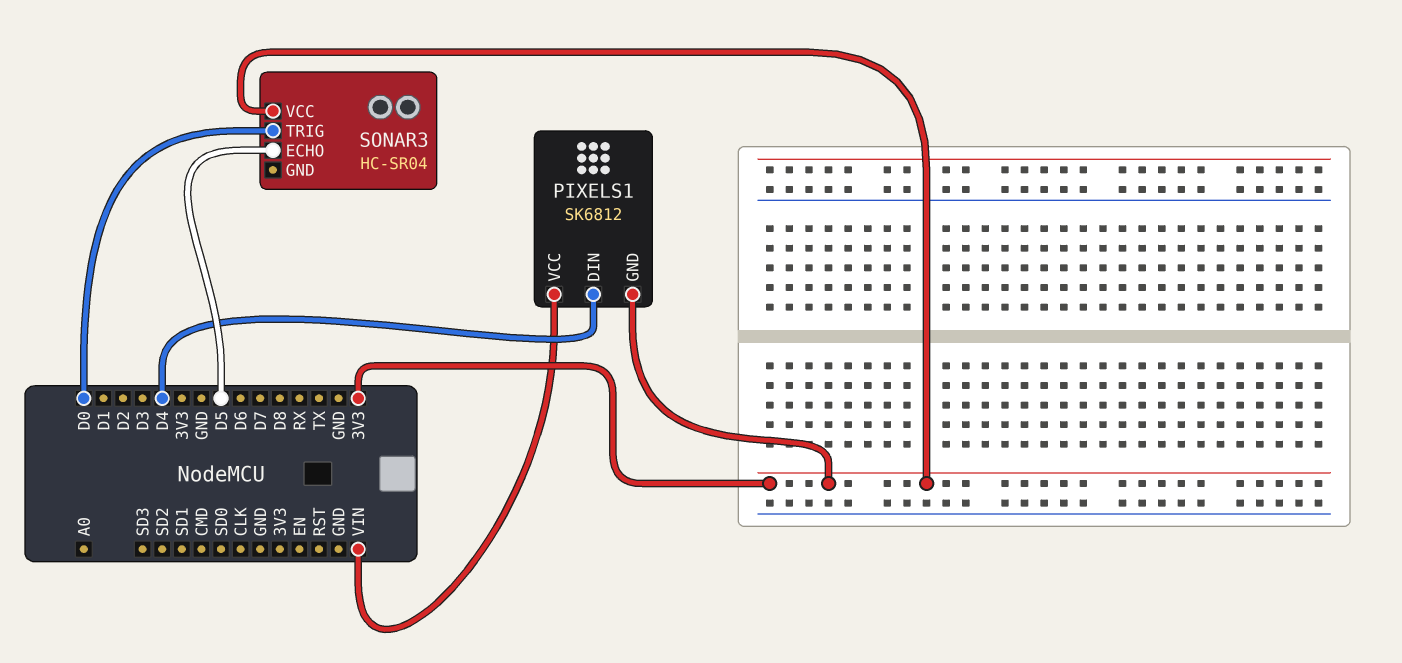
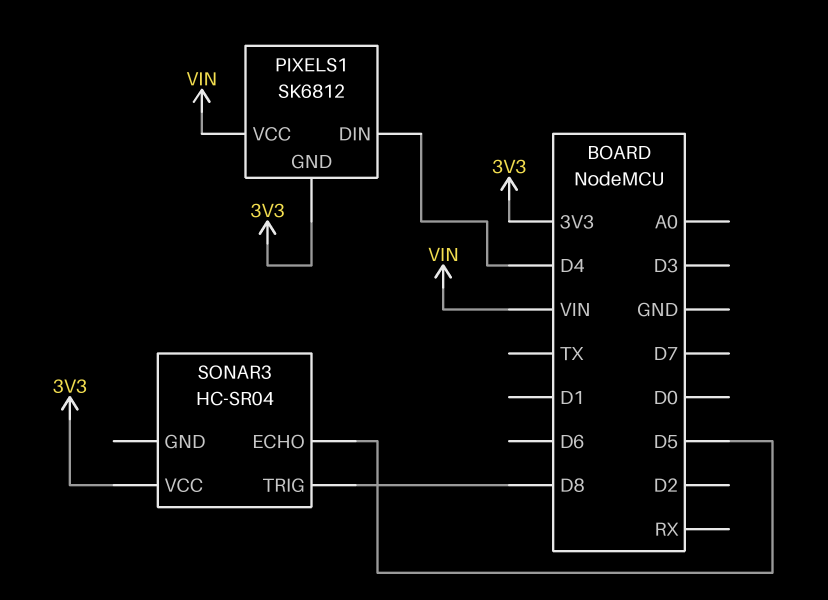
SONAR3 pin TRIG: D0 -> D8

